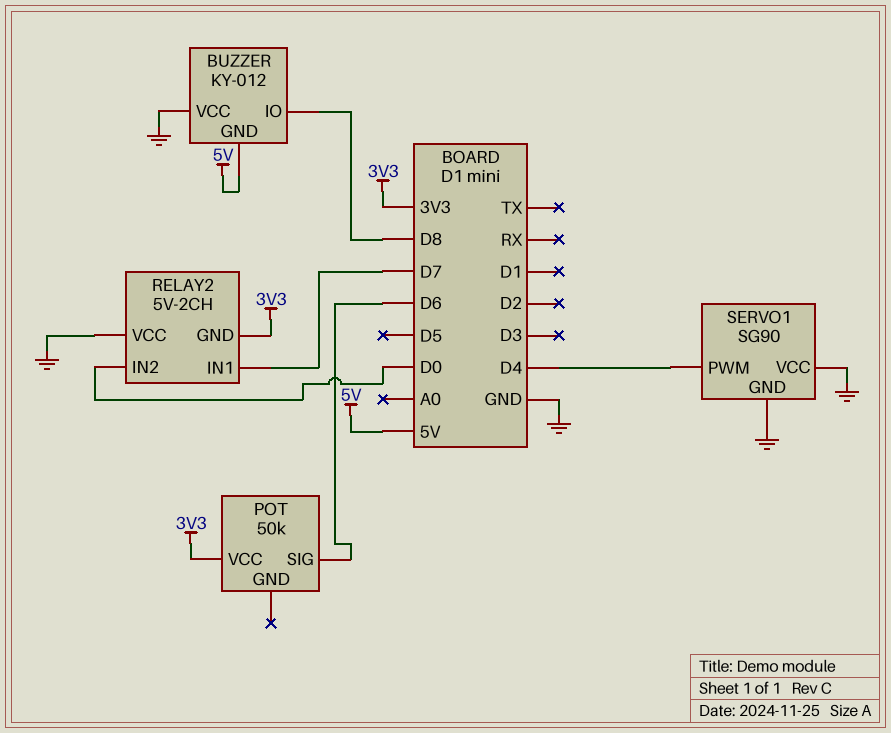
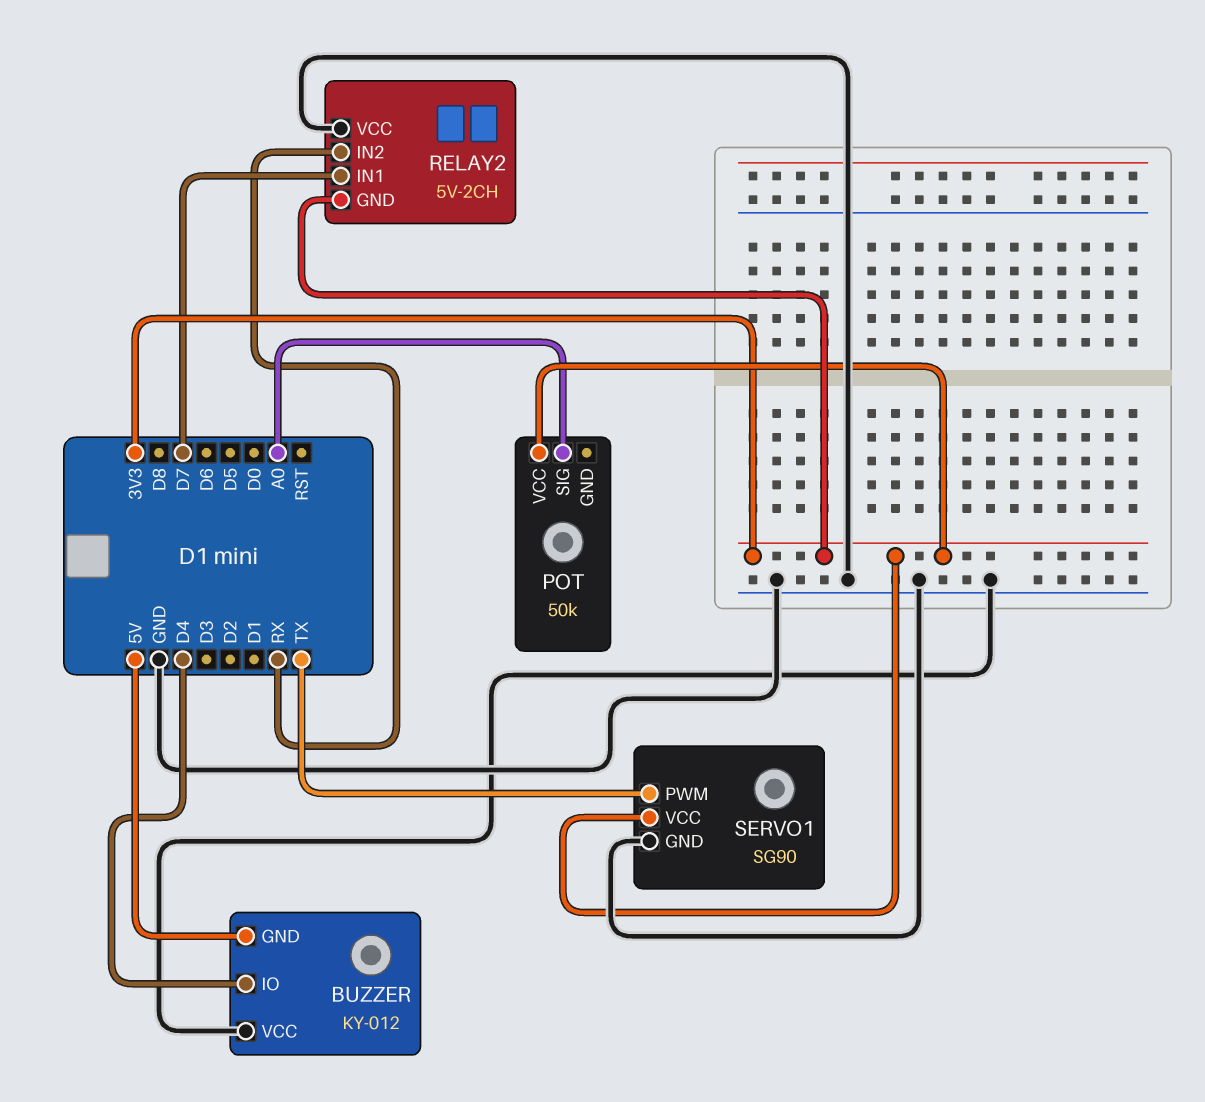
BUZZER pin IO: D8 -> D4
POT pin SIG: D6 -> A0
RELAY2 pin IN2: D0 -> RX
SERVO1 pin PWM: D4 -> TX
SERVO1 pin VCC: GND -> 3V3

